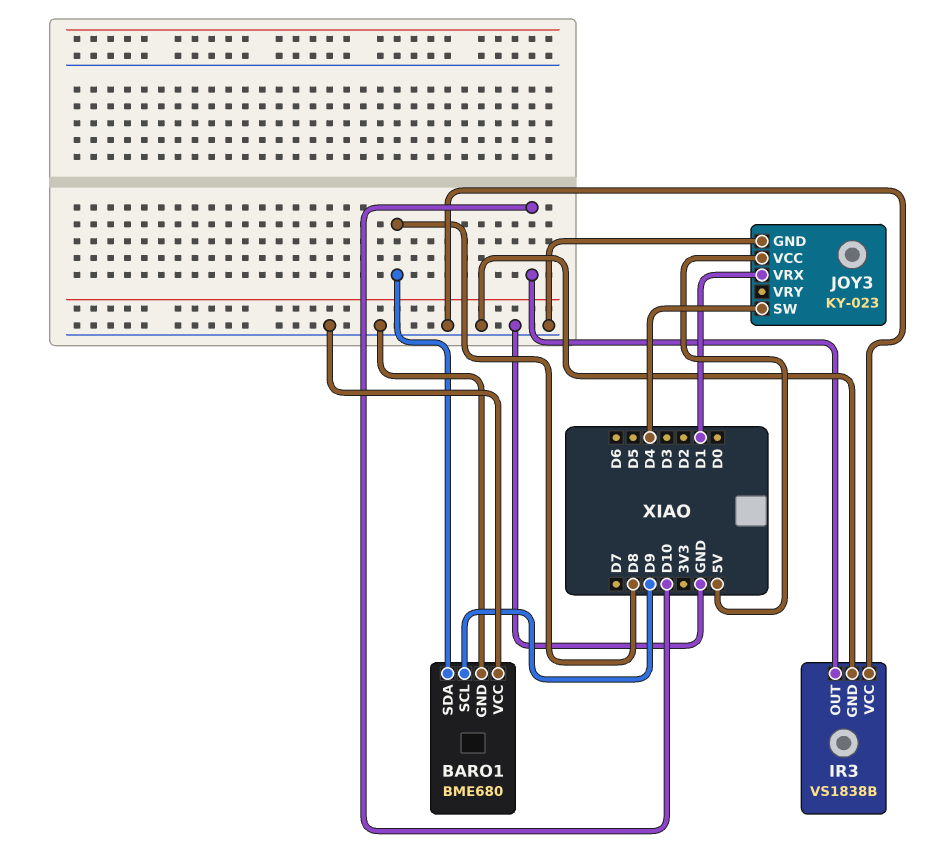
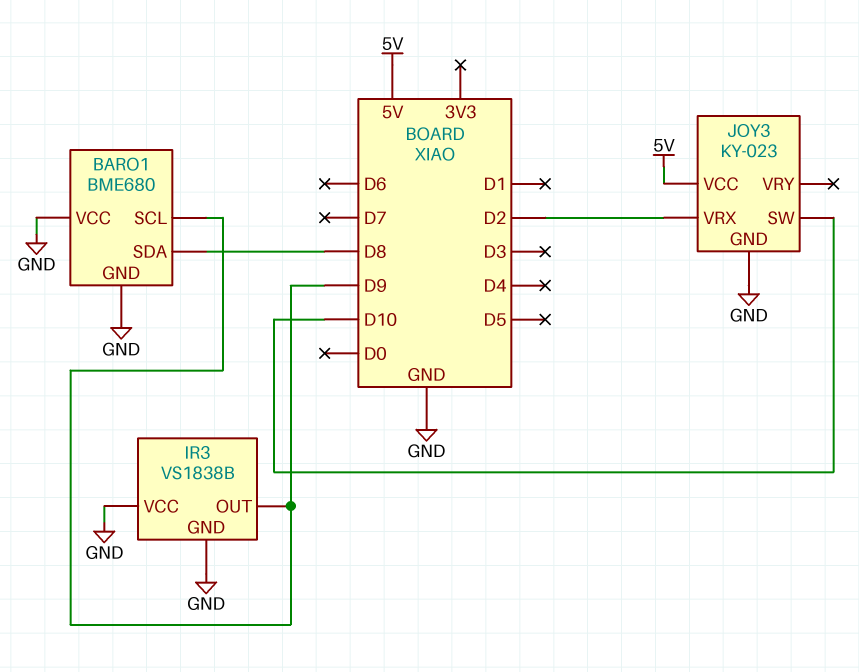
IR3 pin OUT: D10 -> D9
JOY3 pin SW: D4 -> D10
JOY3 pin VRX: D1 -> D2

